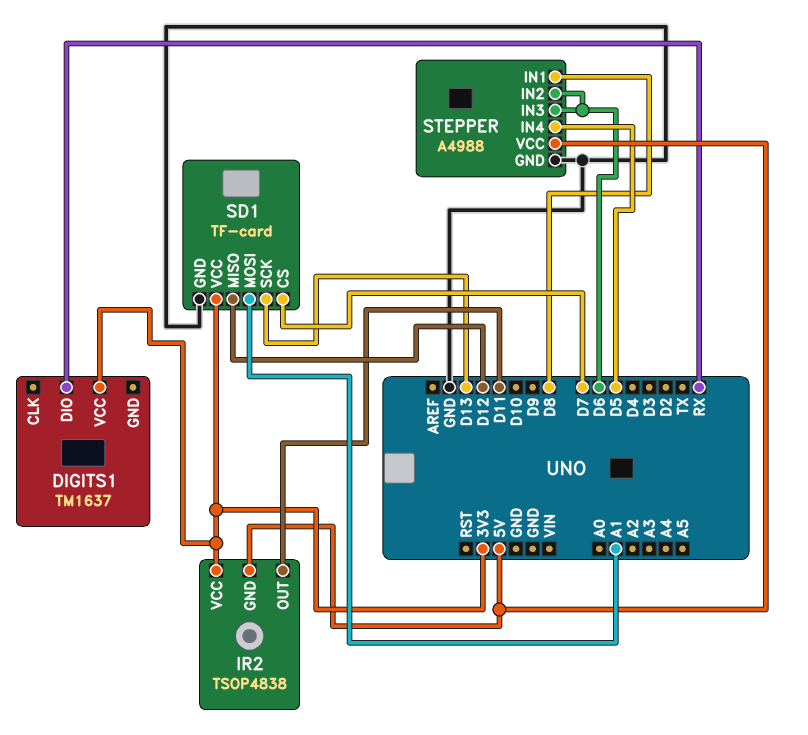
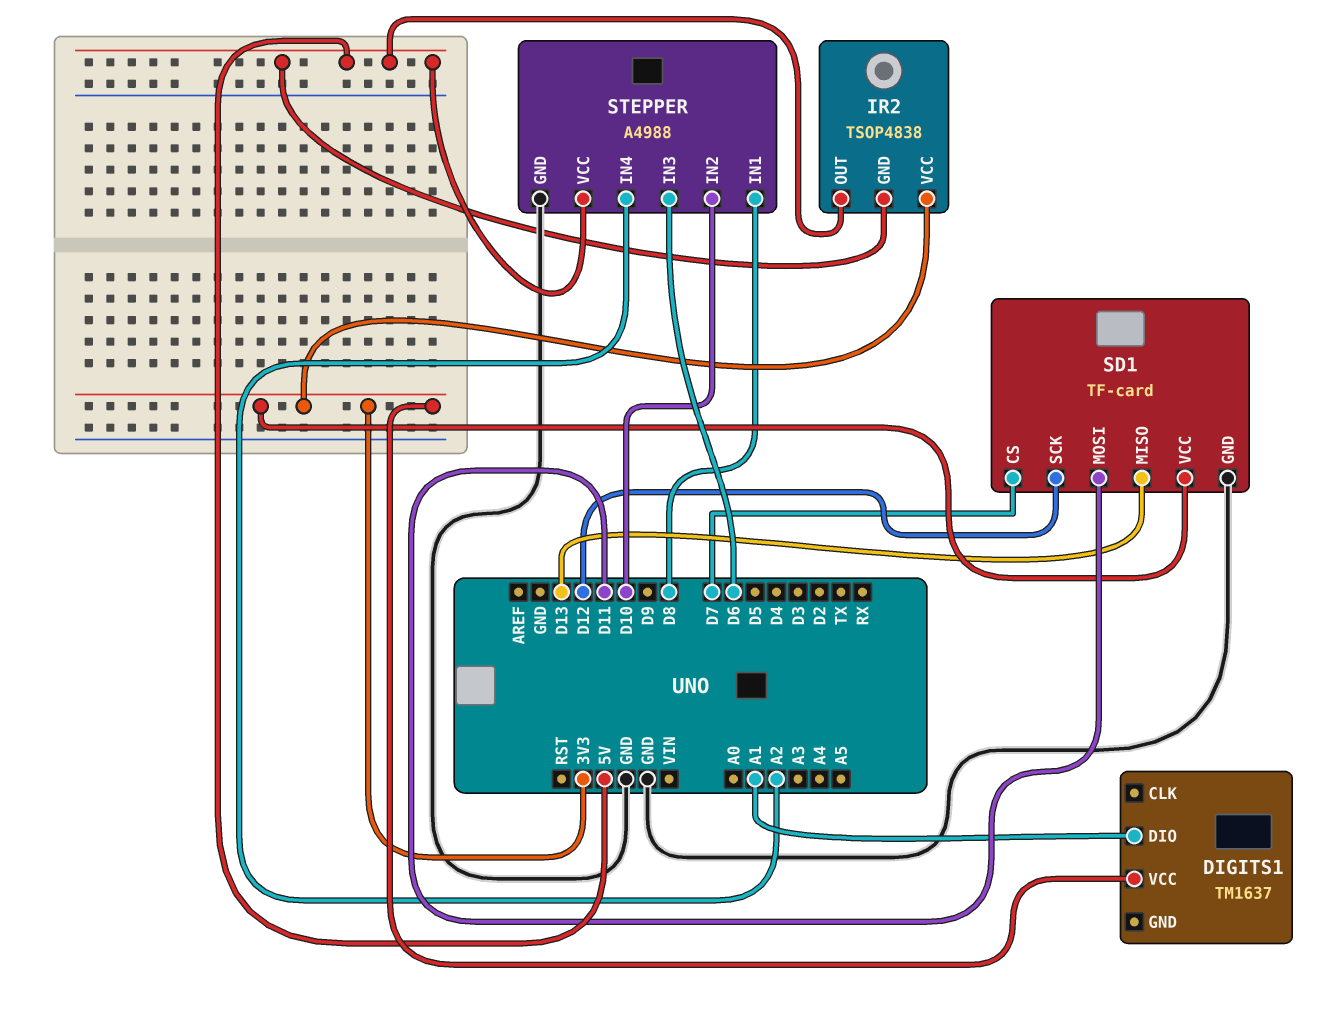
DIGITS1 pin DIO: RX -> A1
IR2 pin OUT: D11 -> 5V
SD1 pin MISO: D12 -> D13
SD1 pin MOSI: A1 -> D11
SD1 pin SCK: D13 -> D12
STEPPER pin IN2: D6 -> D10
STEPPER pin IN4: D5 -> A2

